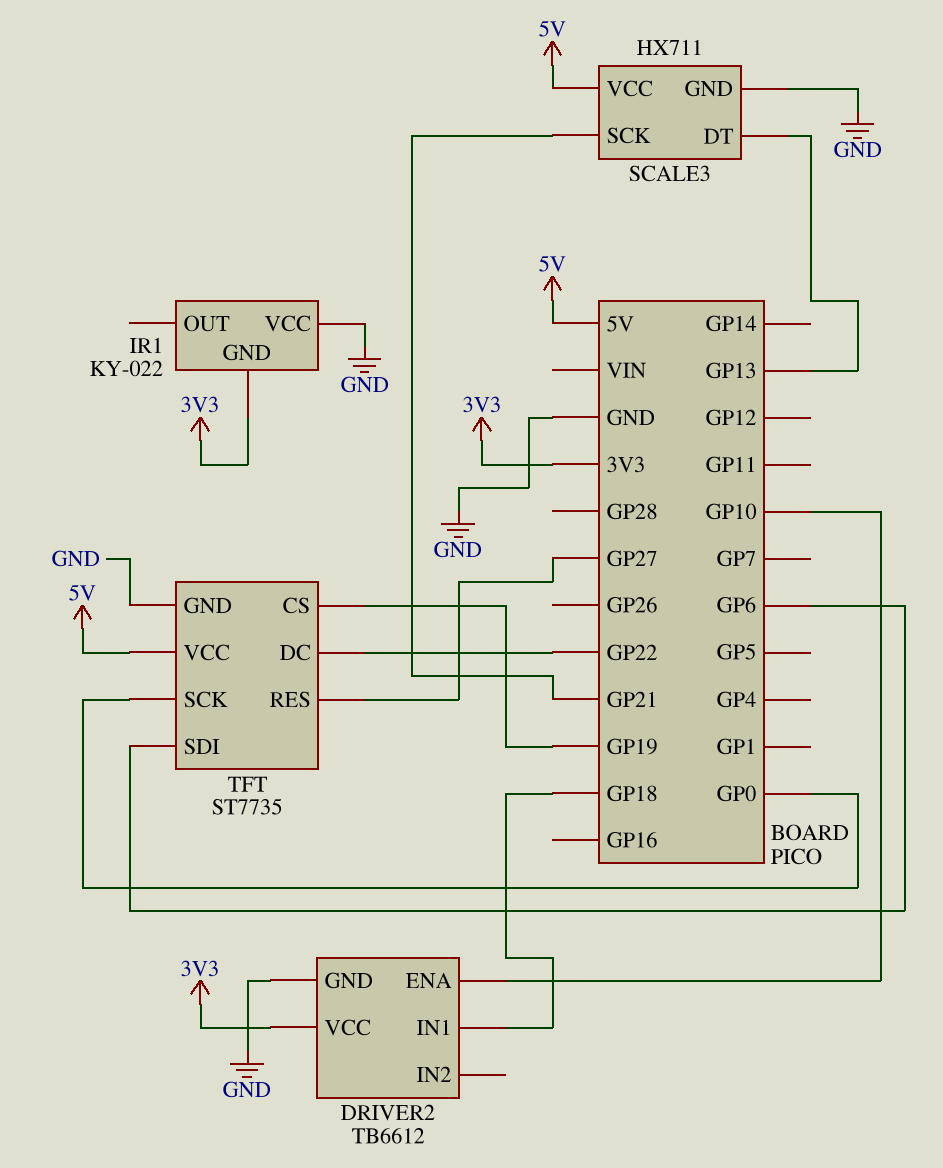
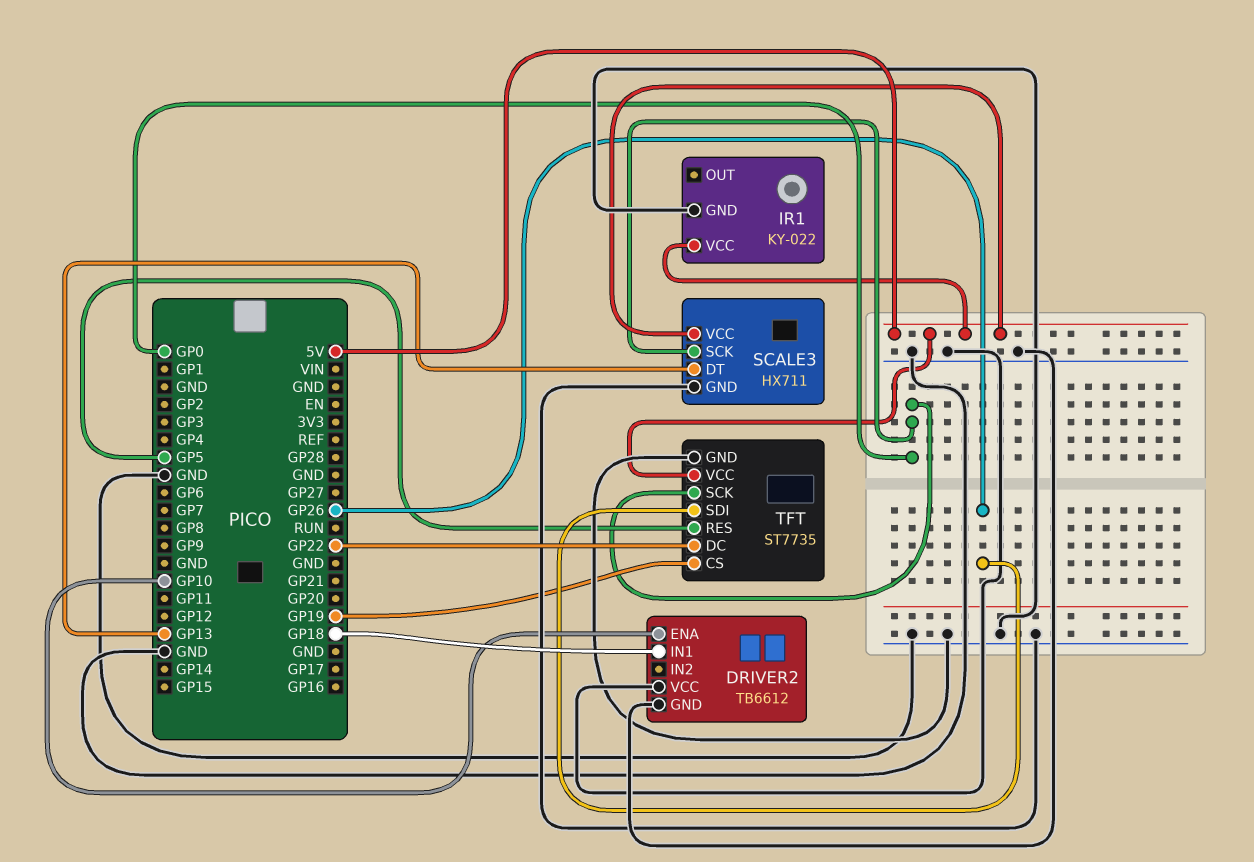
DRIVER2 pin VCC: 3V3 -> GND
IR1 pin GND: 3V3 -> GND
IR1 pin VCC: GND -> 5V
SCALE3 pin SCK: GP21 -> GP0
TFT pin RES: GP27 -> GP5
TFT pin SDI: GP6 -> GP26

